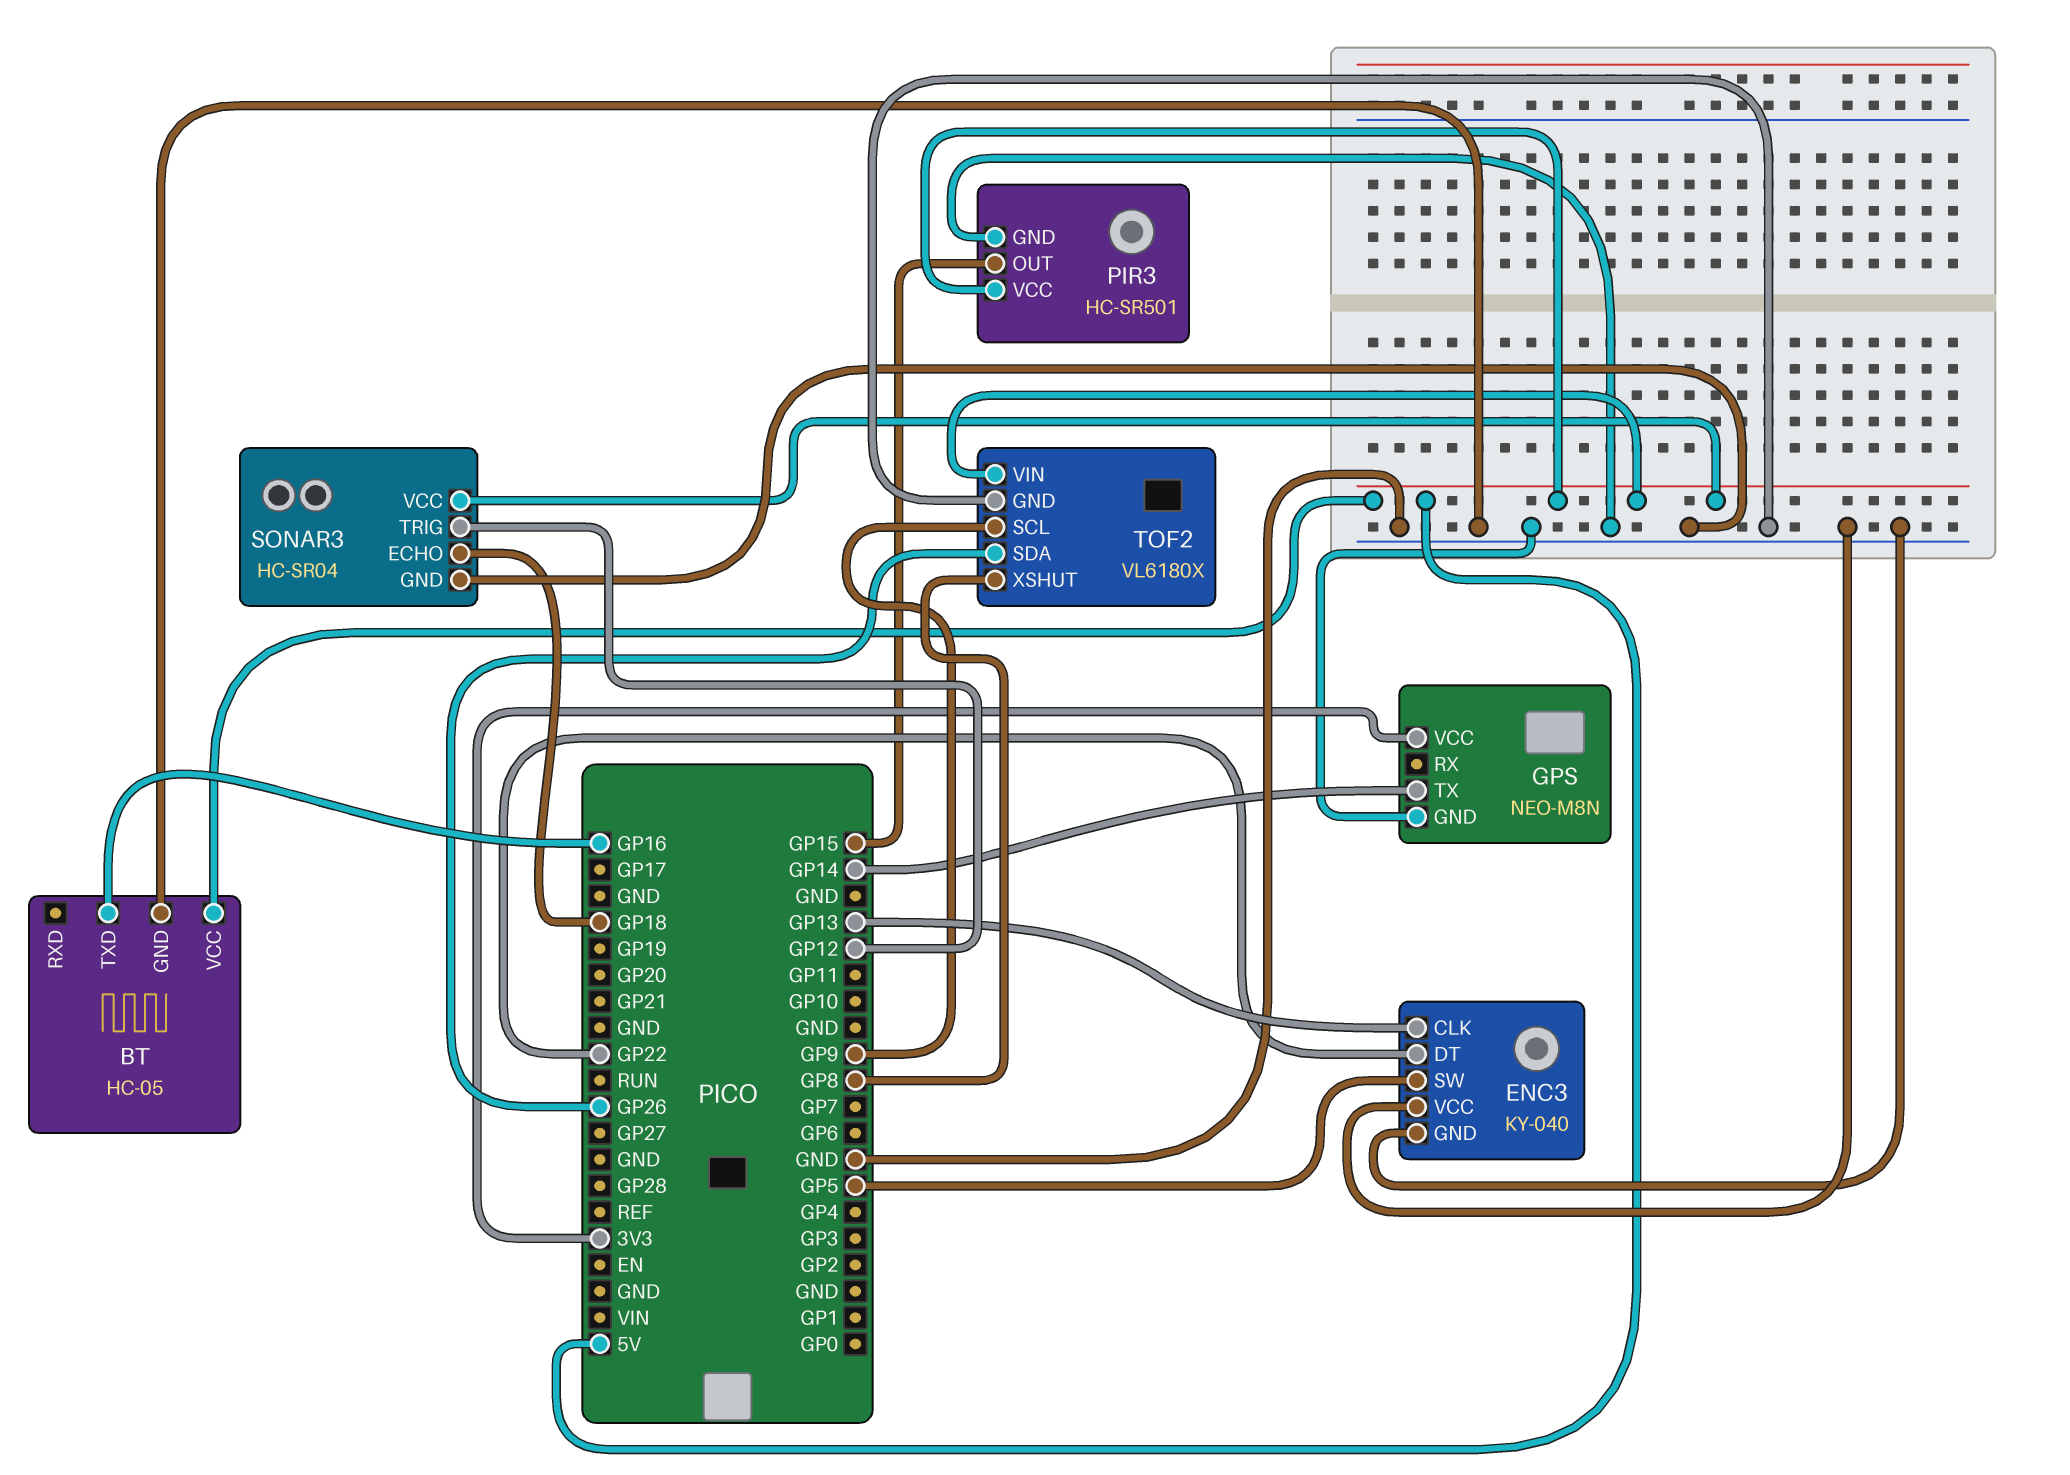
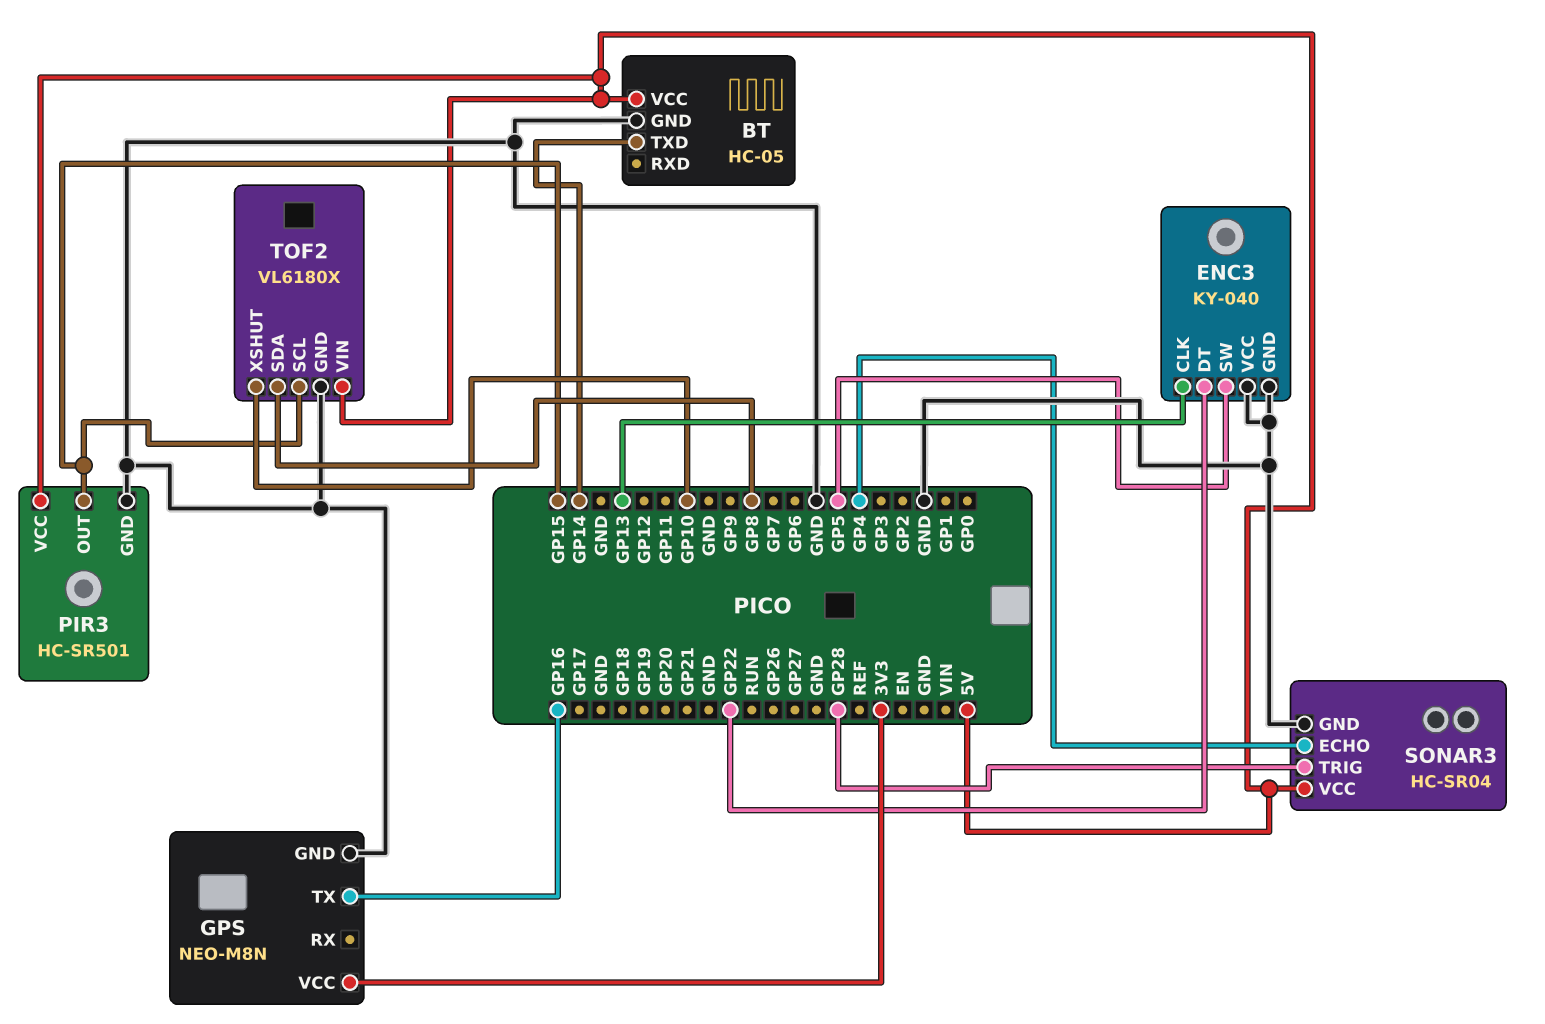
BT pin TXD: GP16 -> GP14
GPS pin TX: GP14 -> GP16
SONAR3 pin ECHO: GP18 -> GP4
SONAR3 pin TRIG: GP12 -> GP28
TOF2 pin SCL: GP9 -> GP15
TOF2 pin SDA: GP26 -> GP8
TOF2 pin XSHUT: GP8 -> GP10

